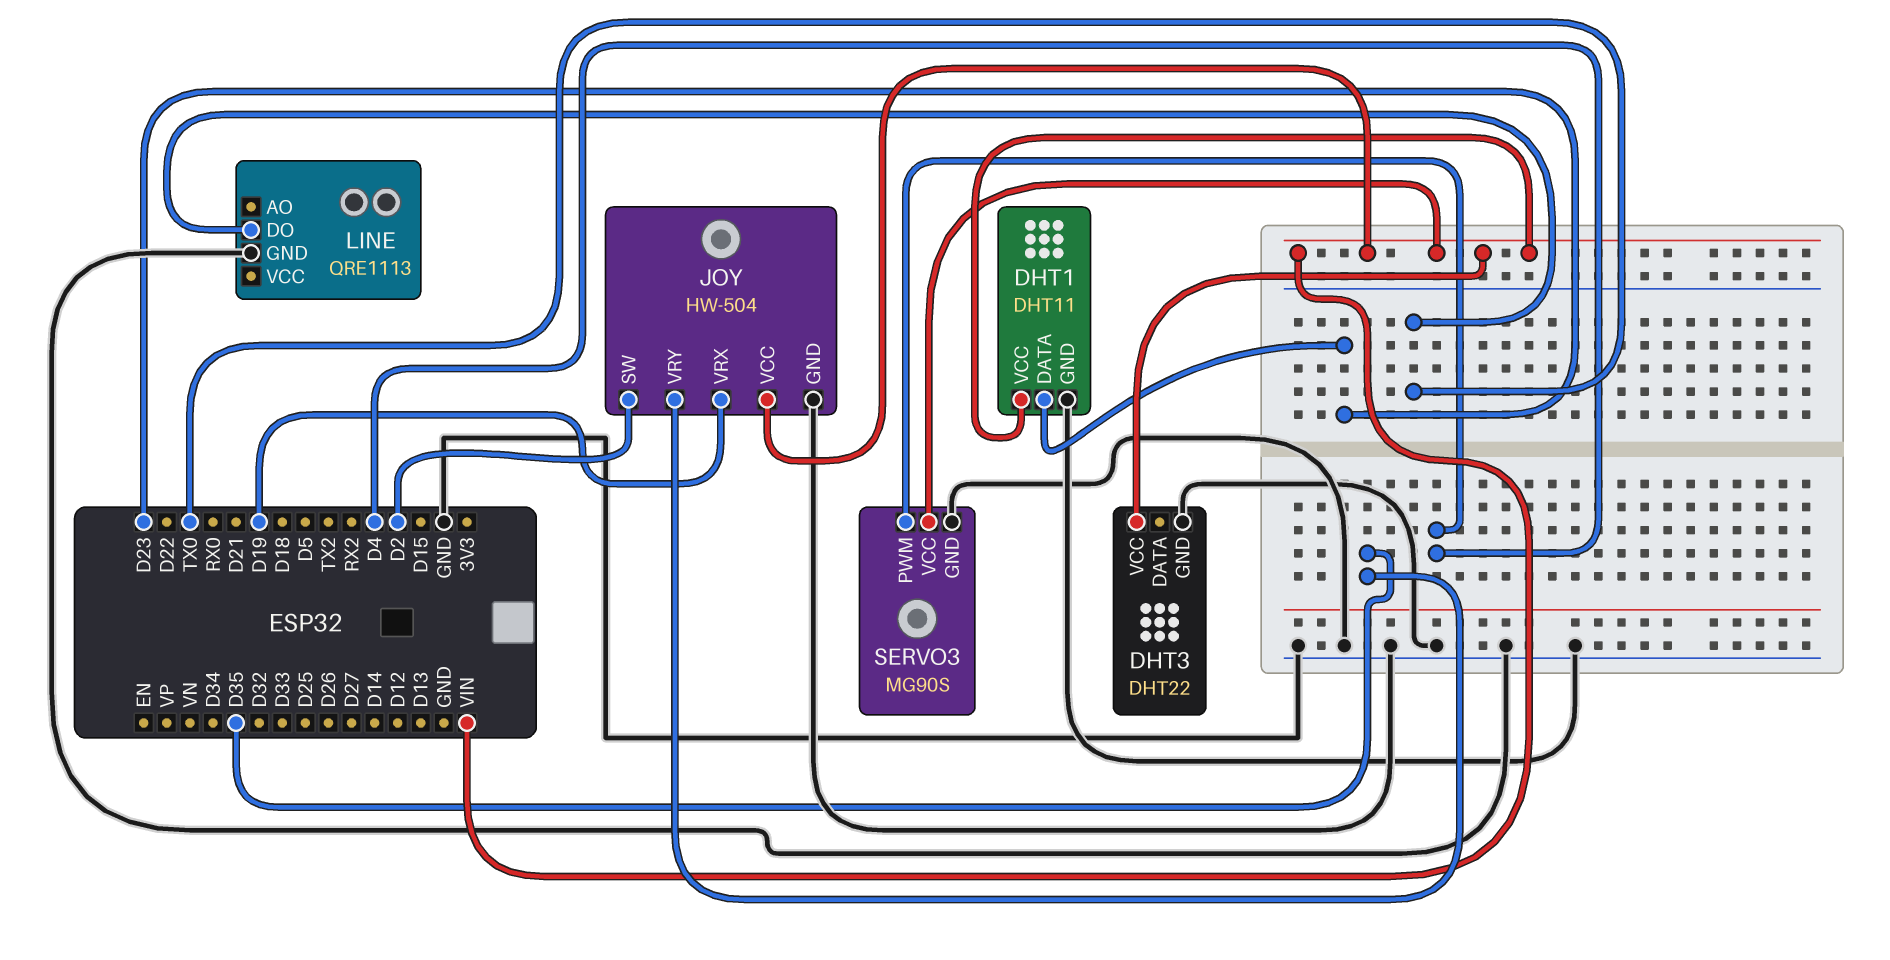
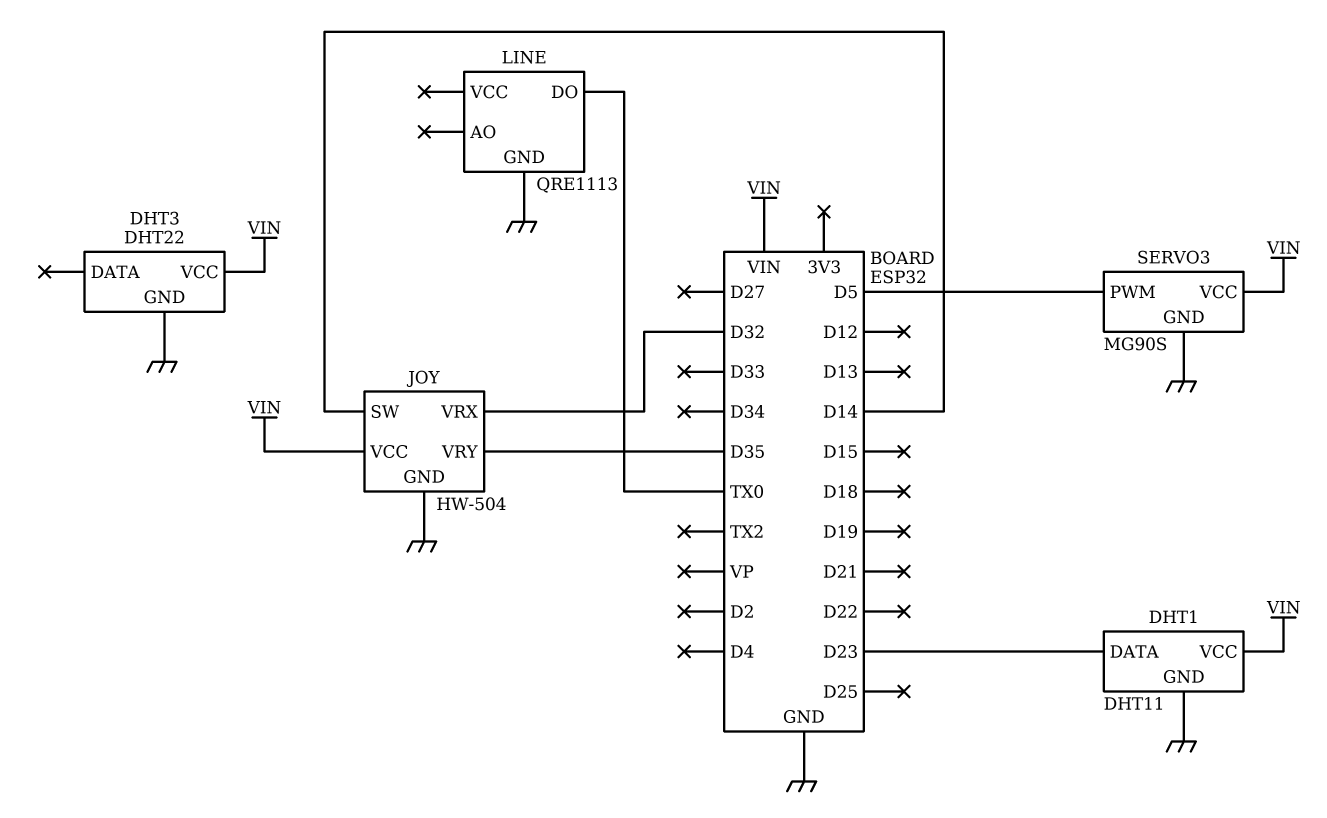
JOY pin SW: D2 -> D14
JOY pin VRX: D19 -> D32
SERVO3 pin PWM: D4 -> D5

